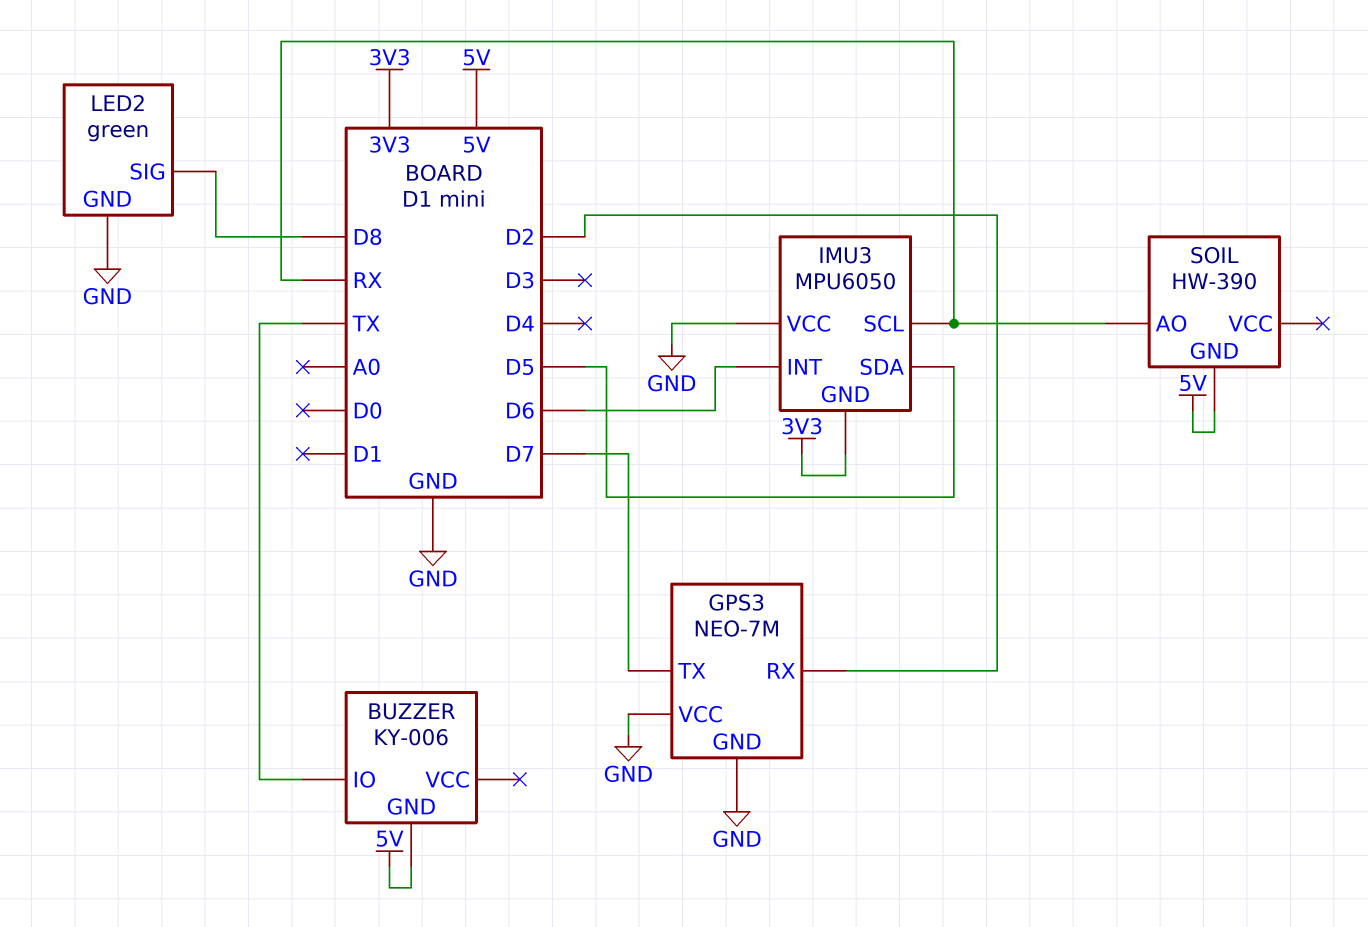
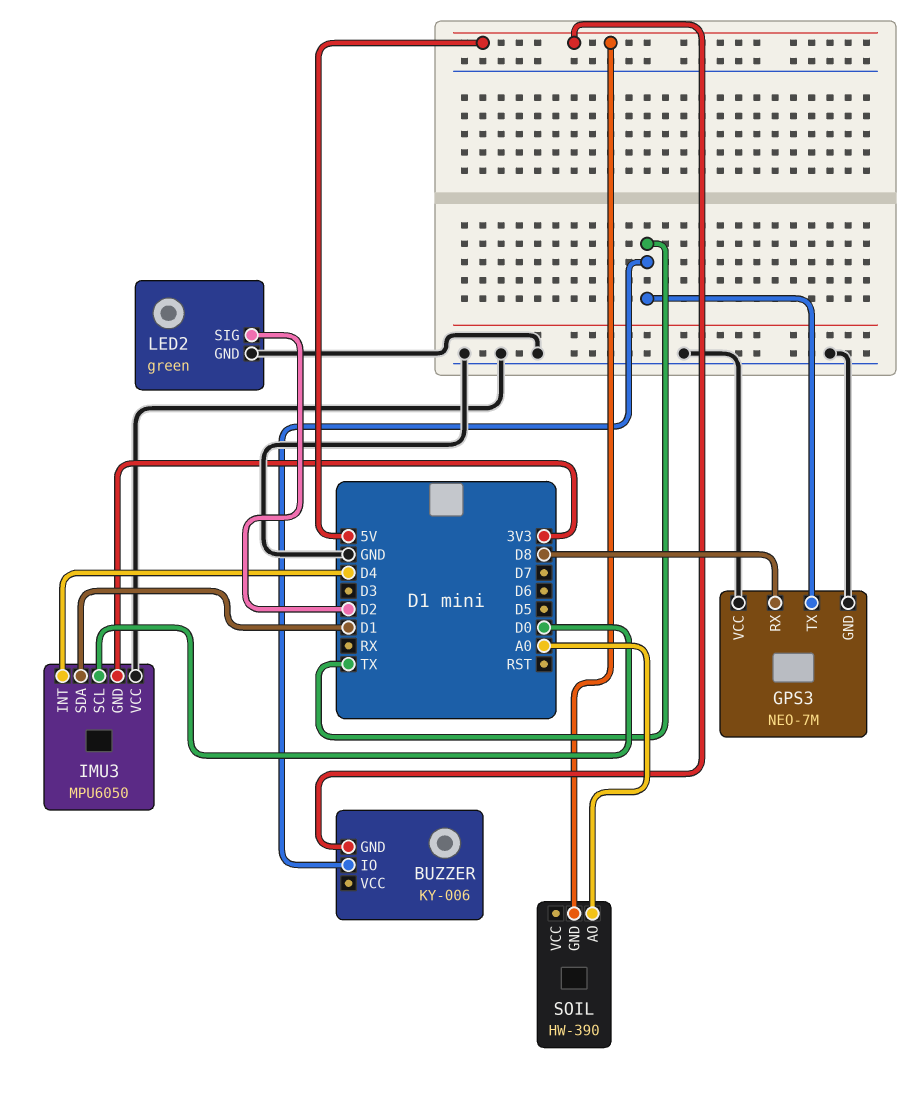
GPS3 pin RX: D2 -> D8
GPS3 pin TX: D7 -> TX
IMU3 pin INT: D6 -> D4
IMU3 pin SCL: RX -> D0
IMU3 pin SDA: D5 -> D1
LED2 pin SIG: D8 -> D2
SOIL pin AO: RX -> A0

